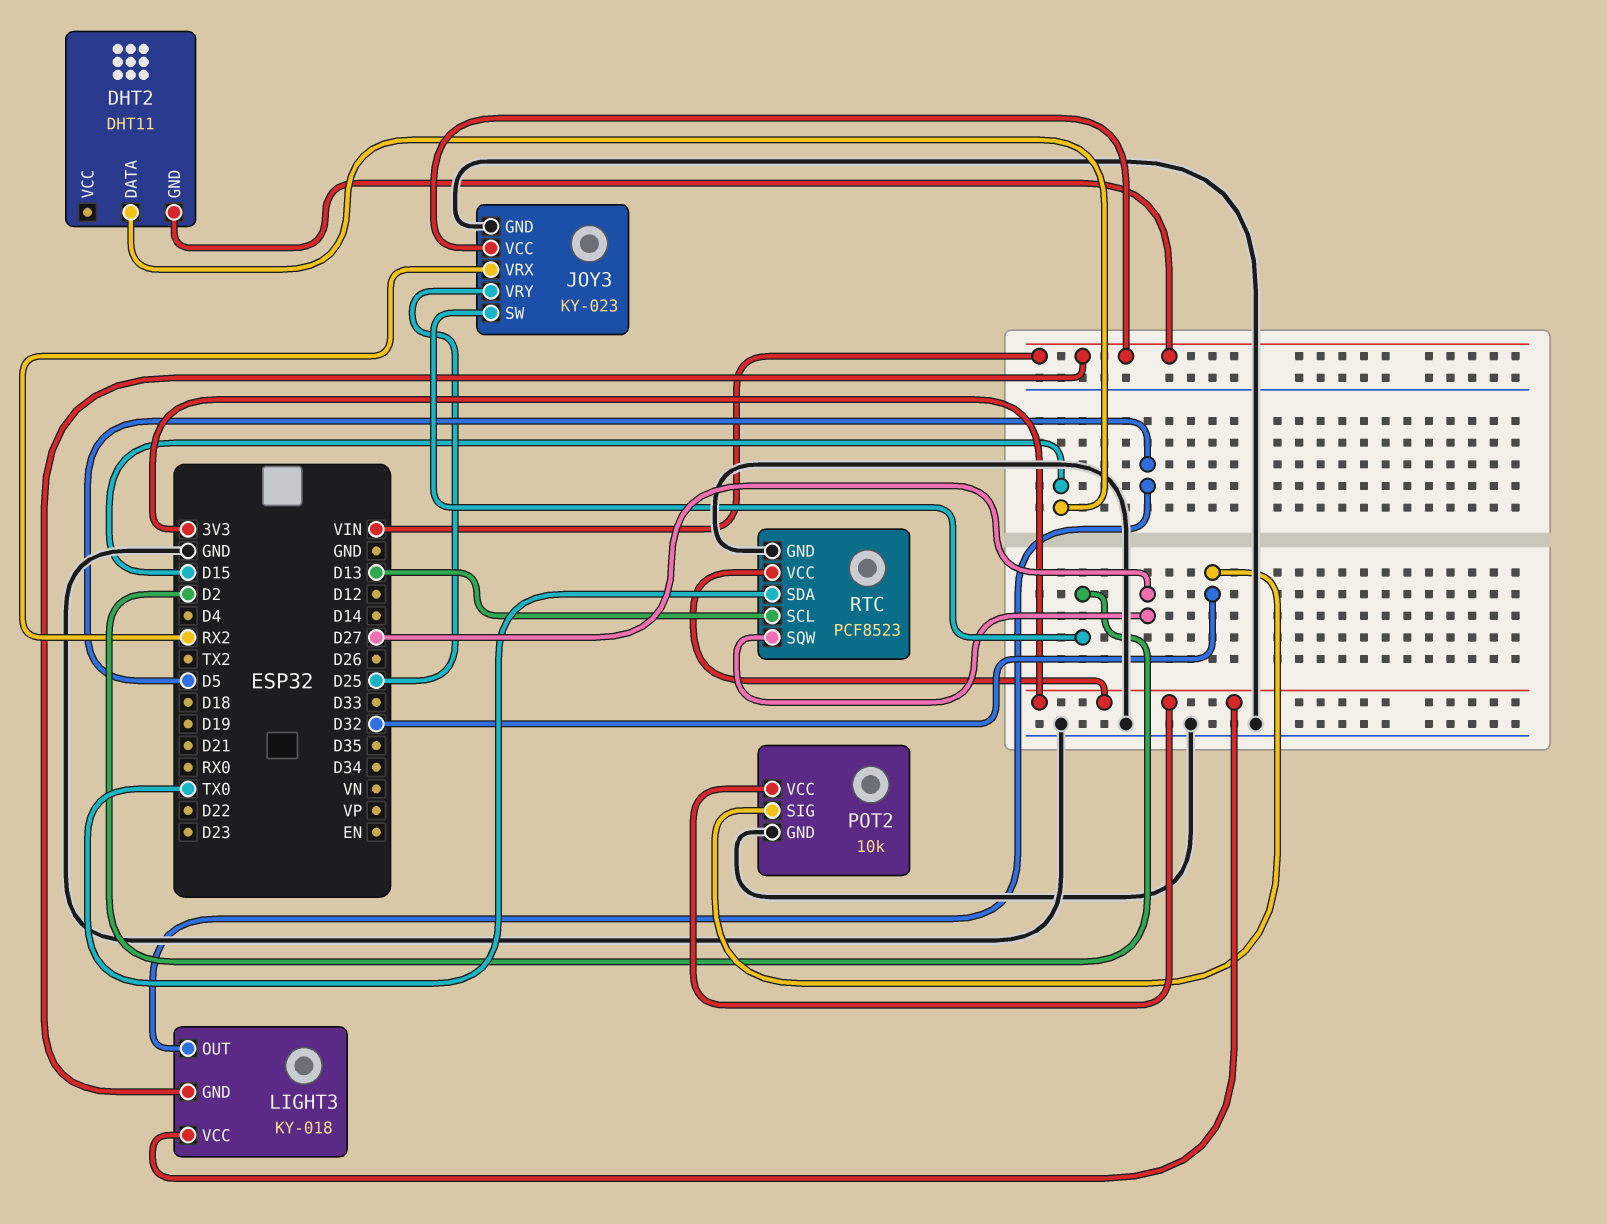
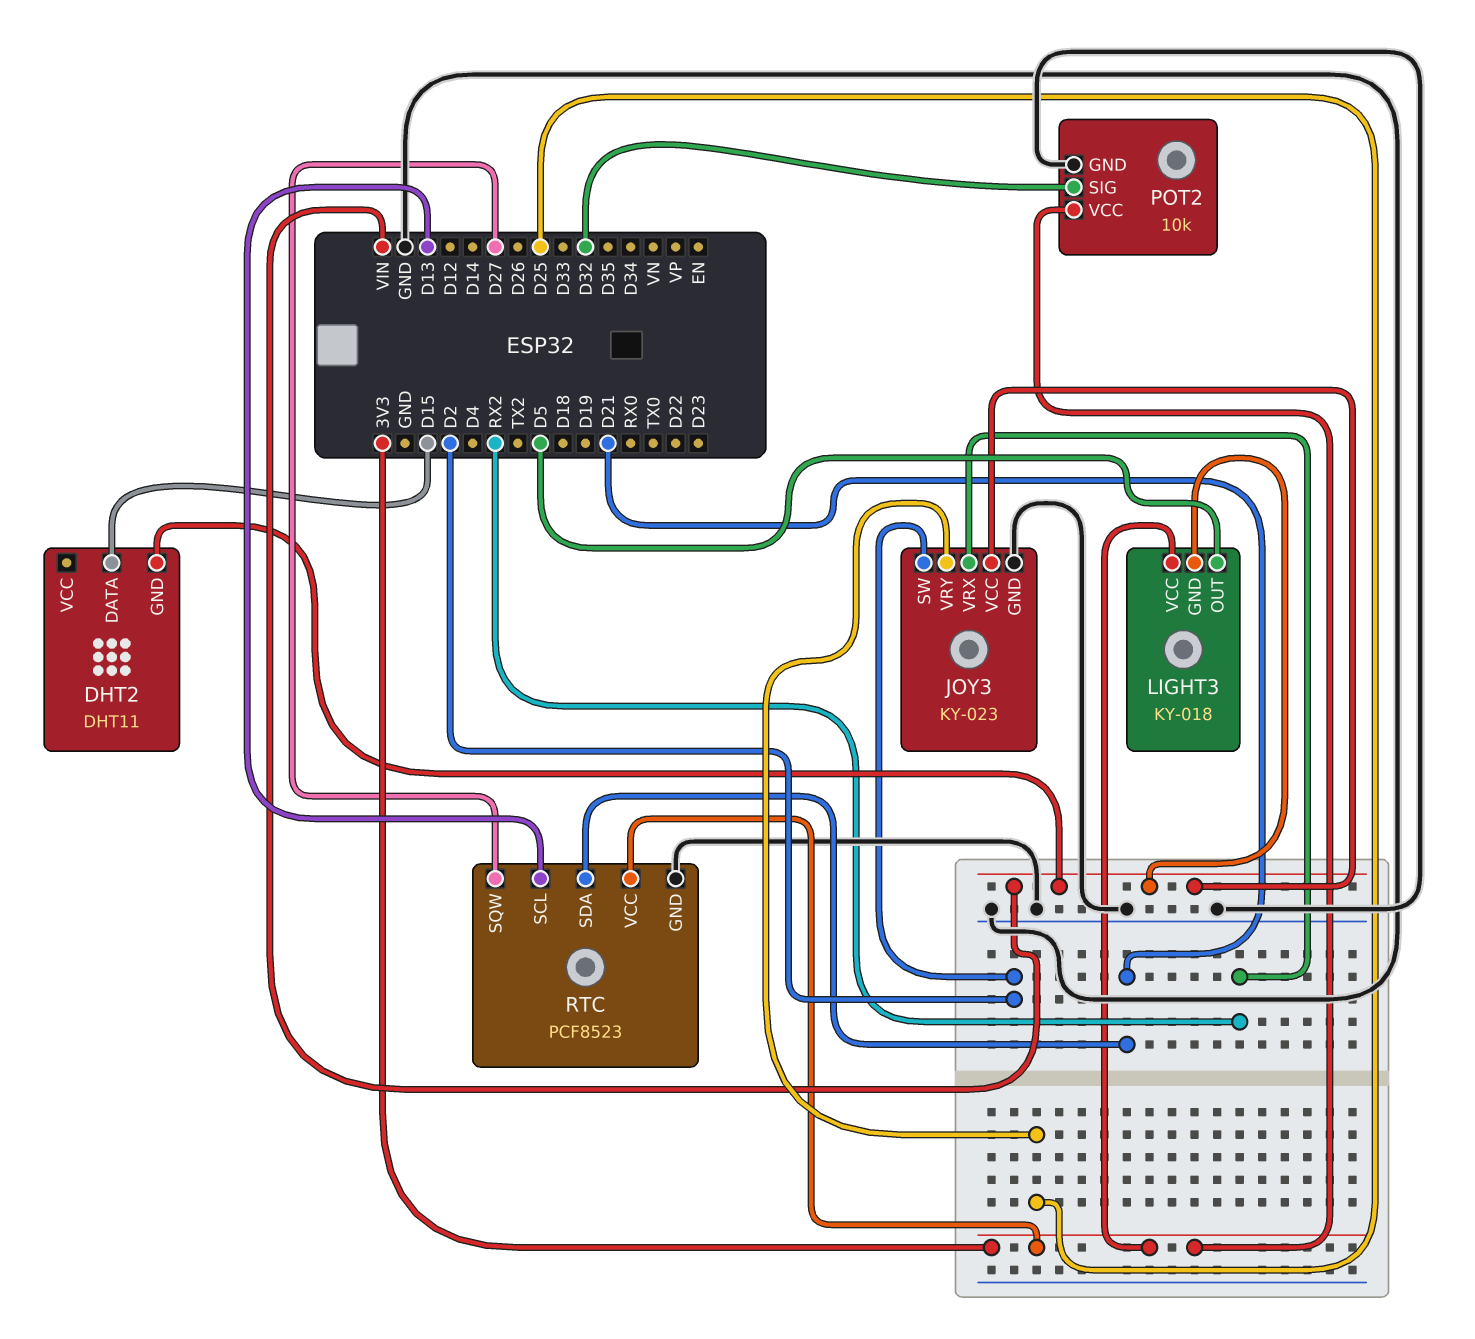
RTC pin SDA: TX0 -> D21

